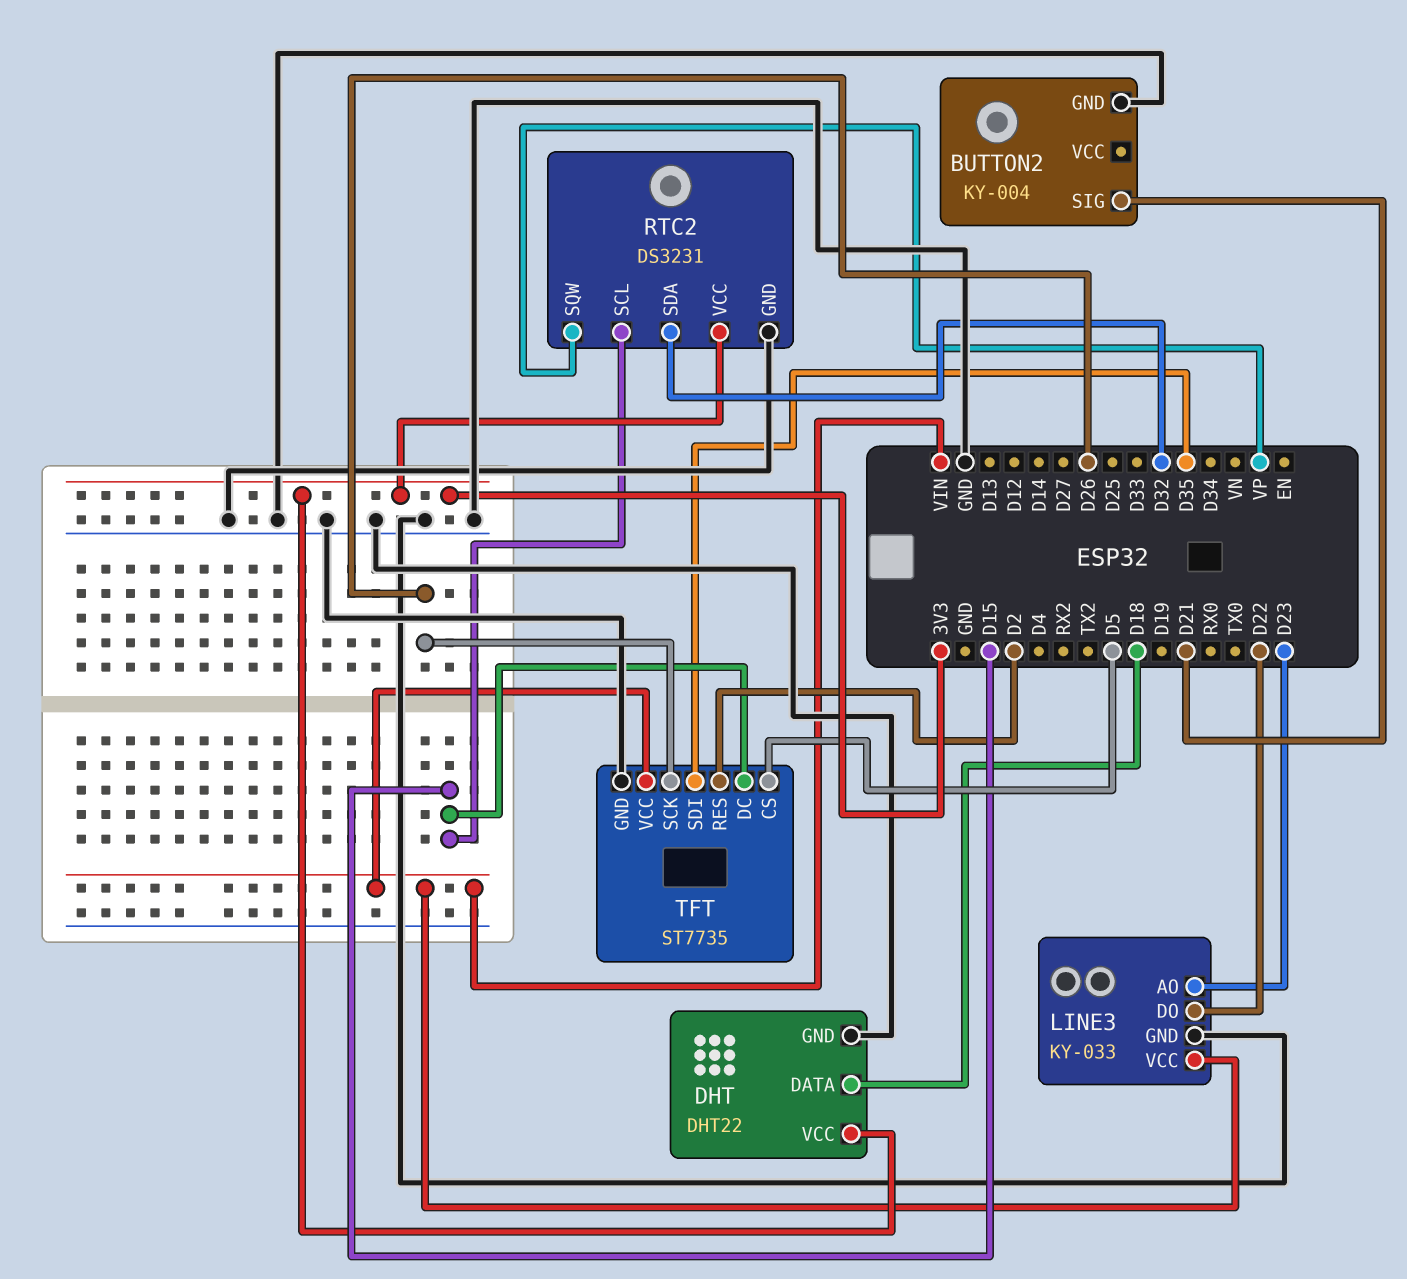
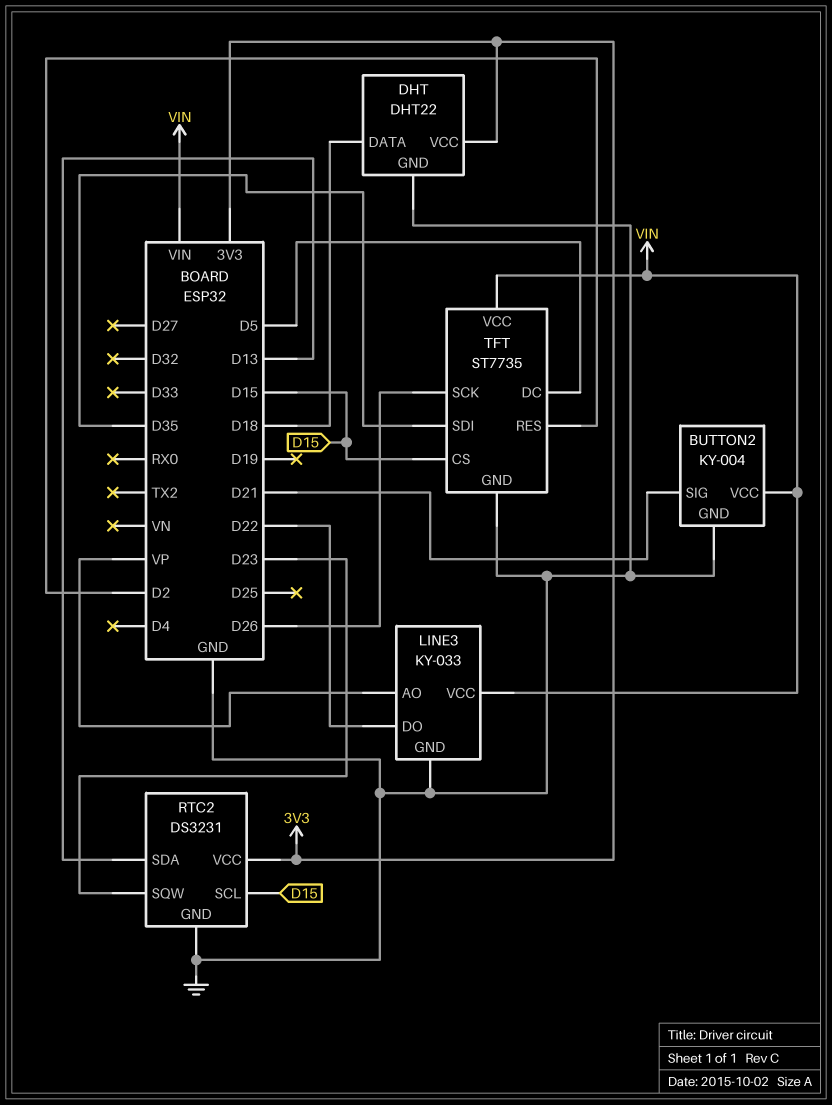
BUTTON2 pin VCC: none -> VIN
LINE3 pin AO: D23 -> VP
RTC2 pin SDA: D32 -> D13
RTC2 pin SQW: VP -> D23
TFT pin CS: D5 -> D15
TFT pin DC: D15 -> D5

